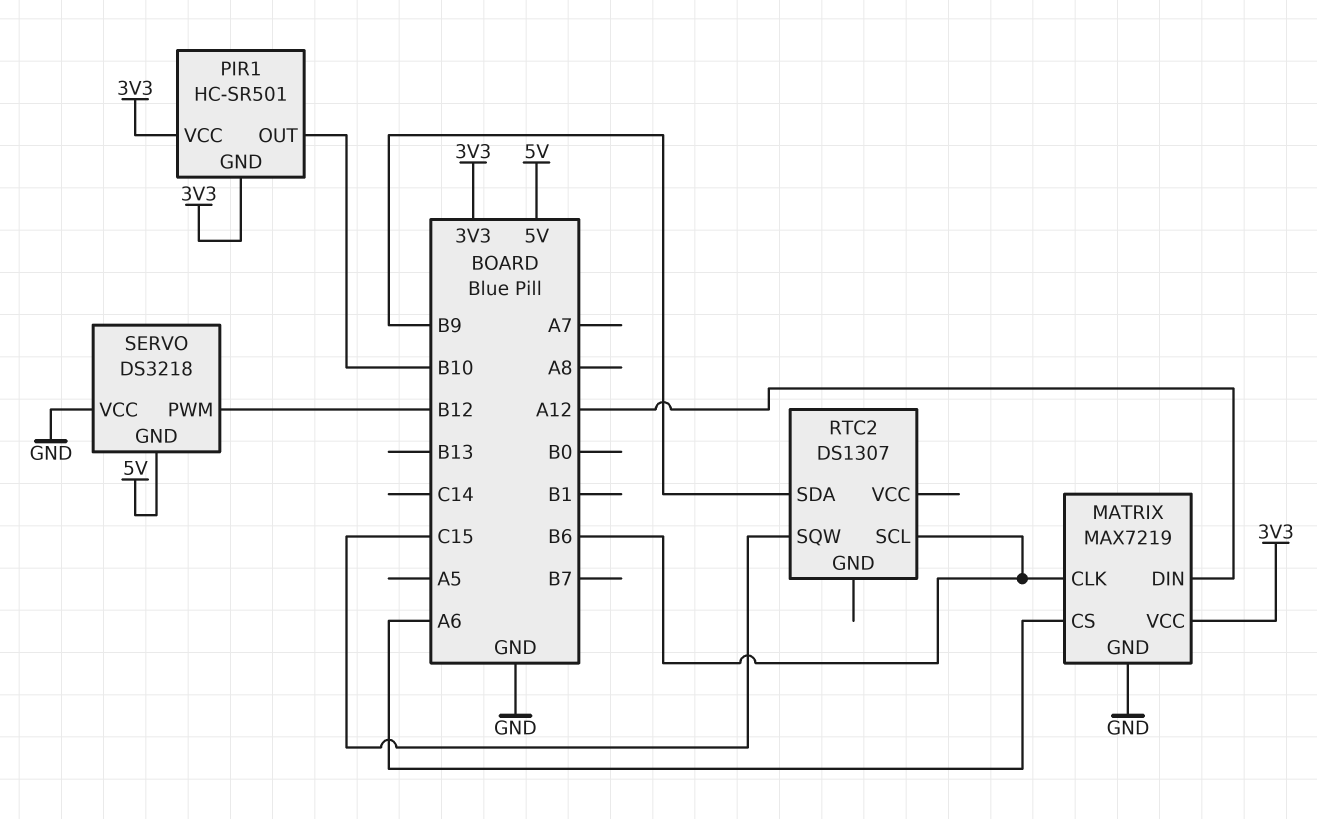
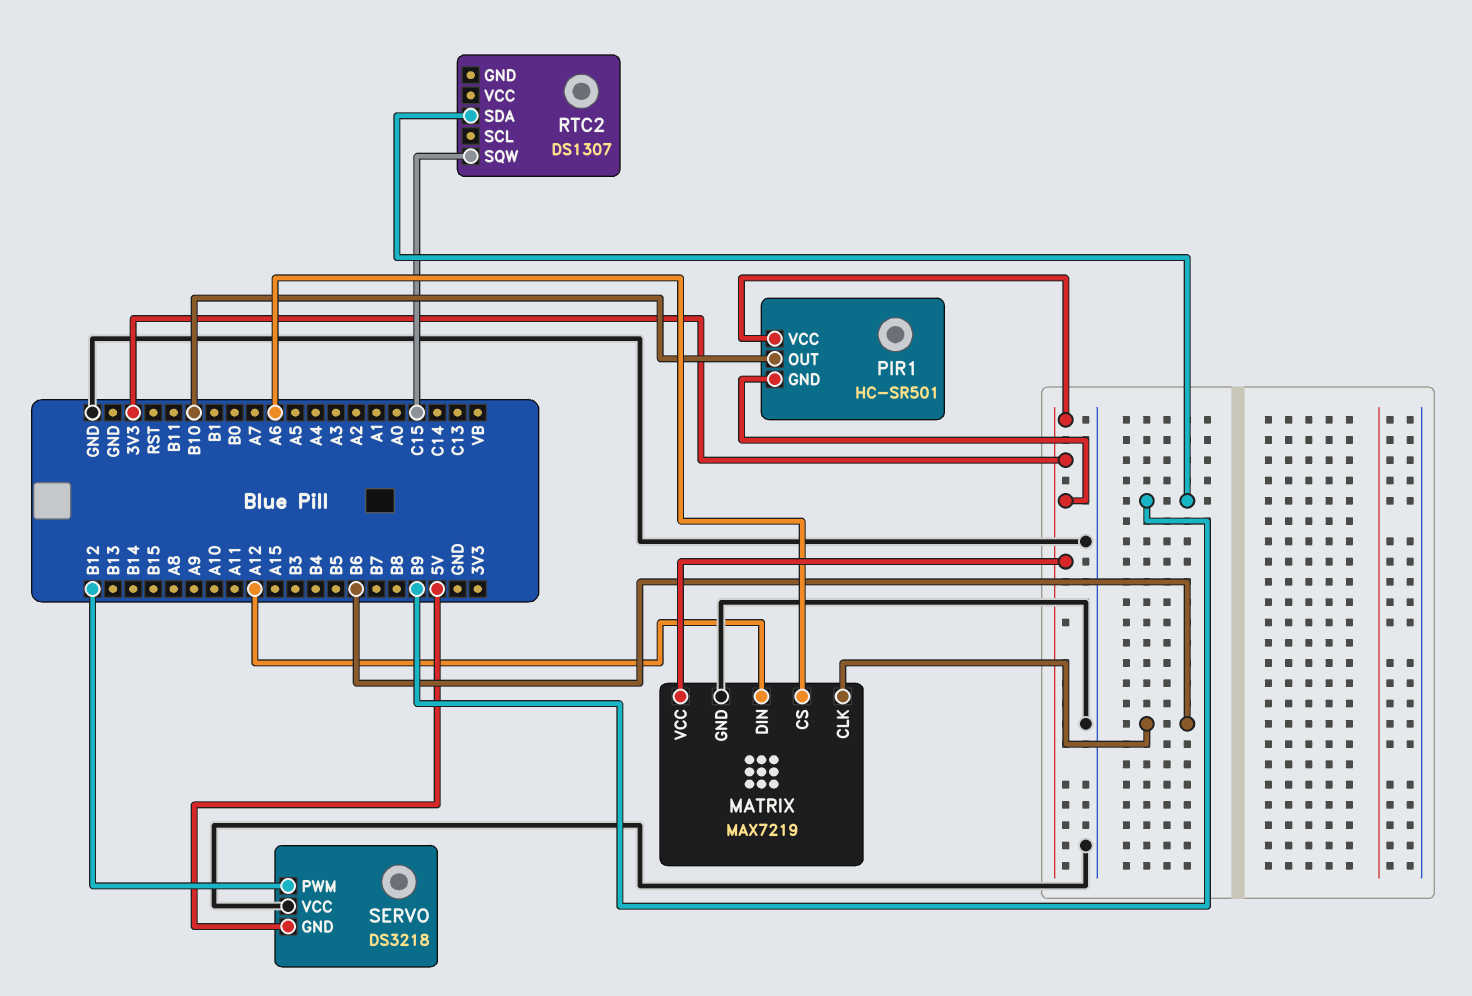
RTC2 pin SCL: B6 -> none

